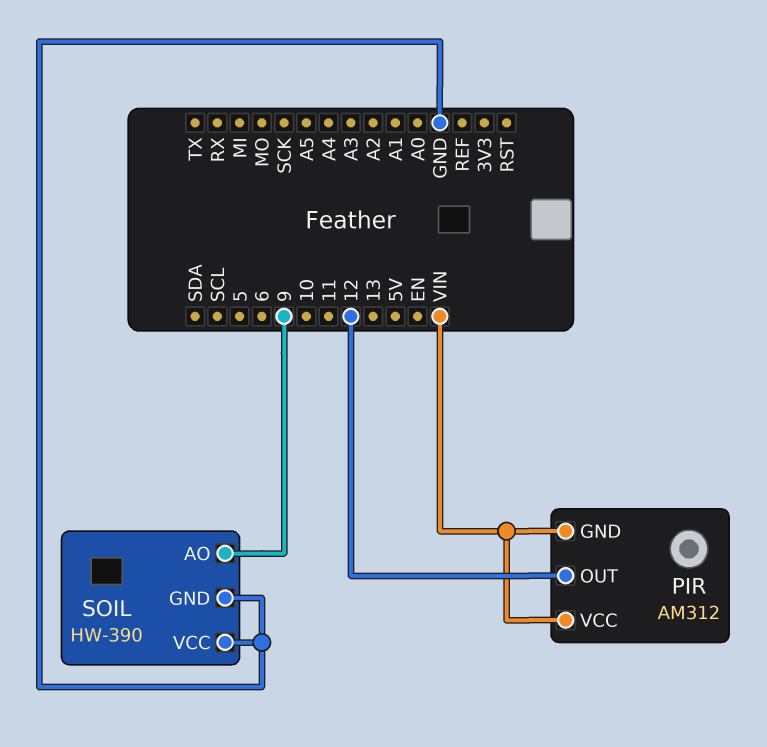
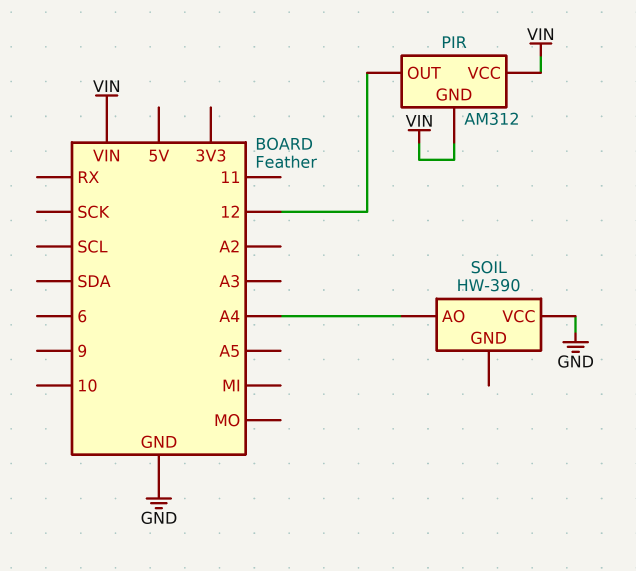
SOIL pin AO: 9 -> A4
SOIL pin GND: GND -> none

